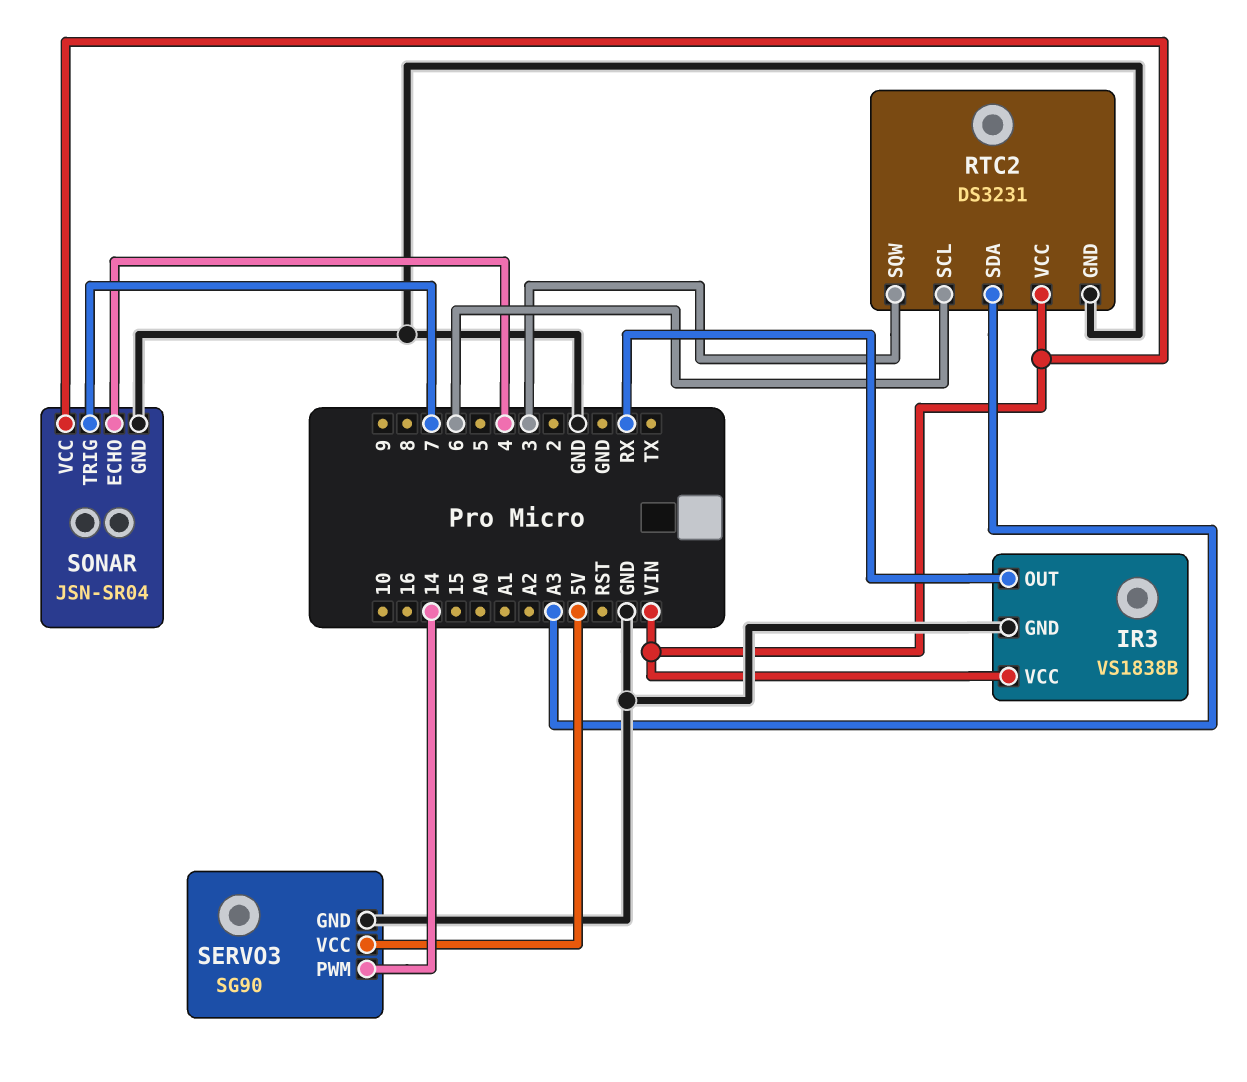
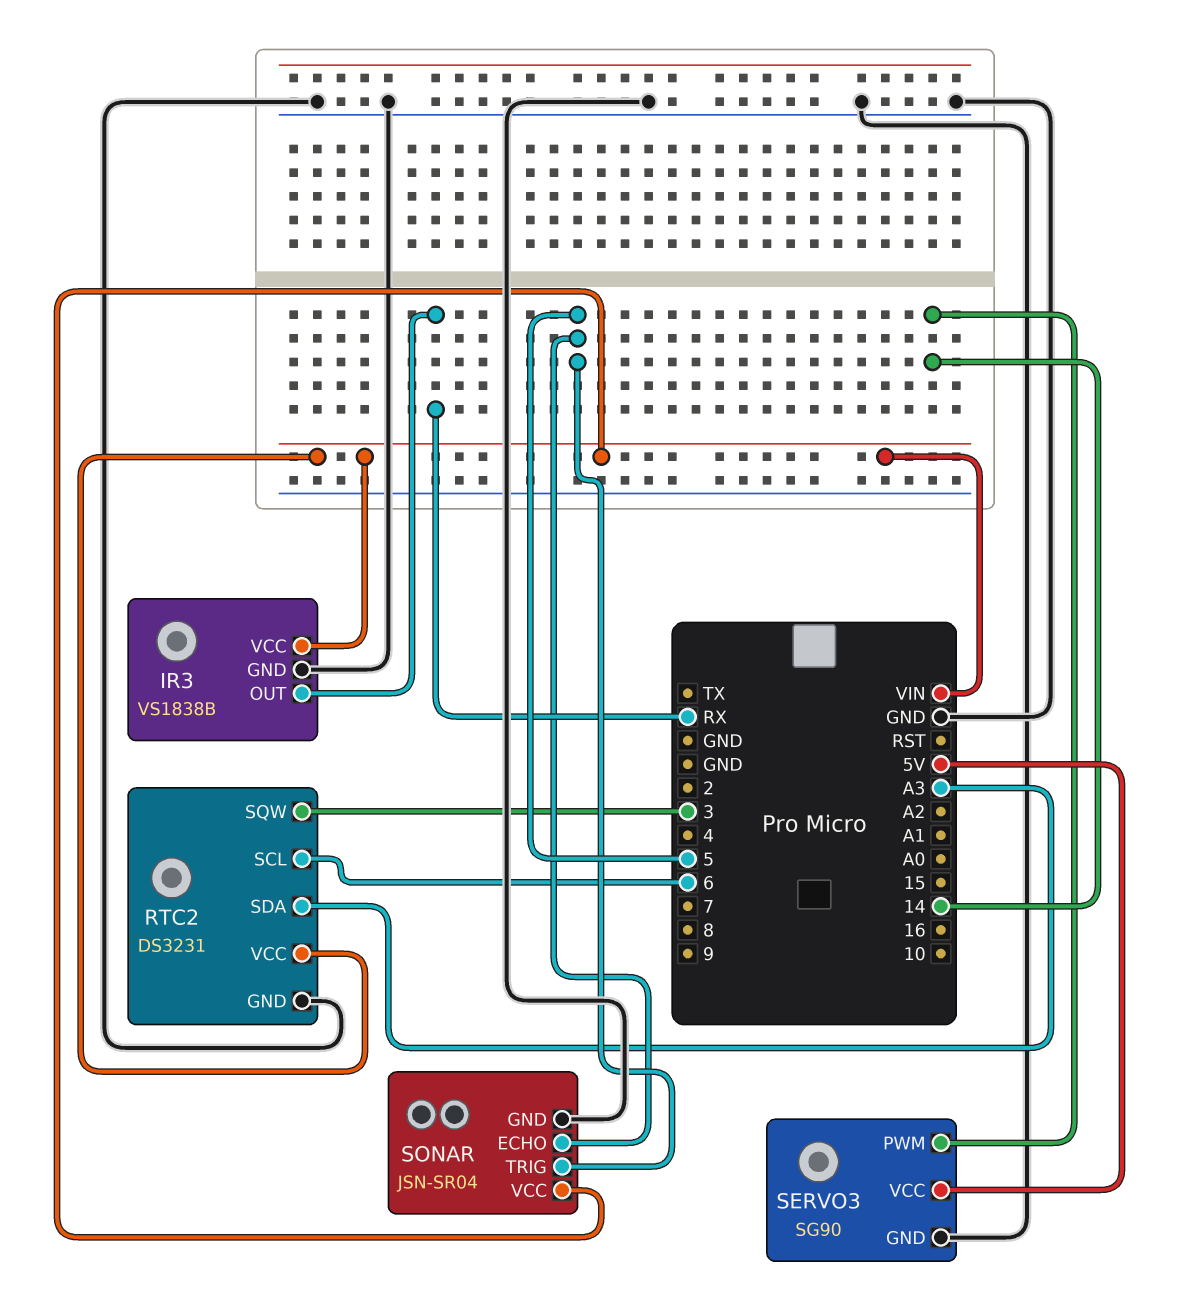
SONAR pin ECHO: 4 -> 5
SONAR pin TRIG: 7 -> 5

